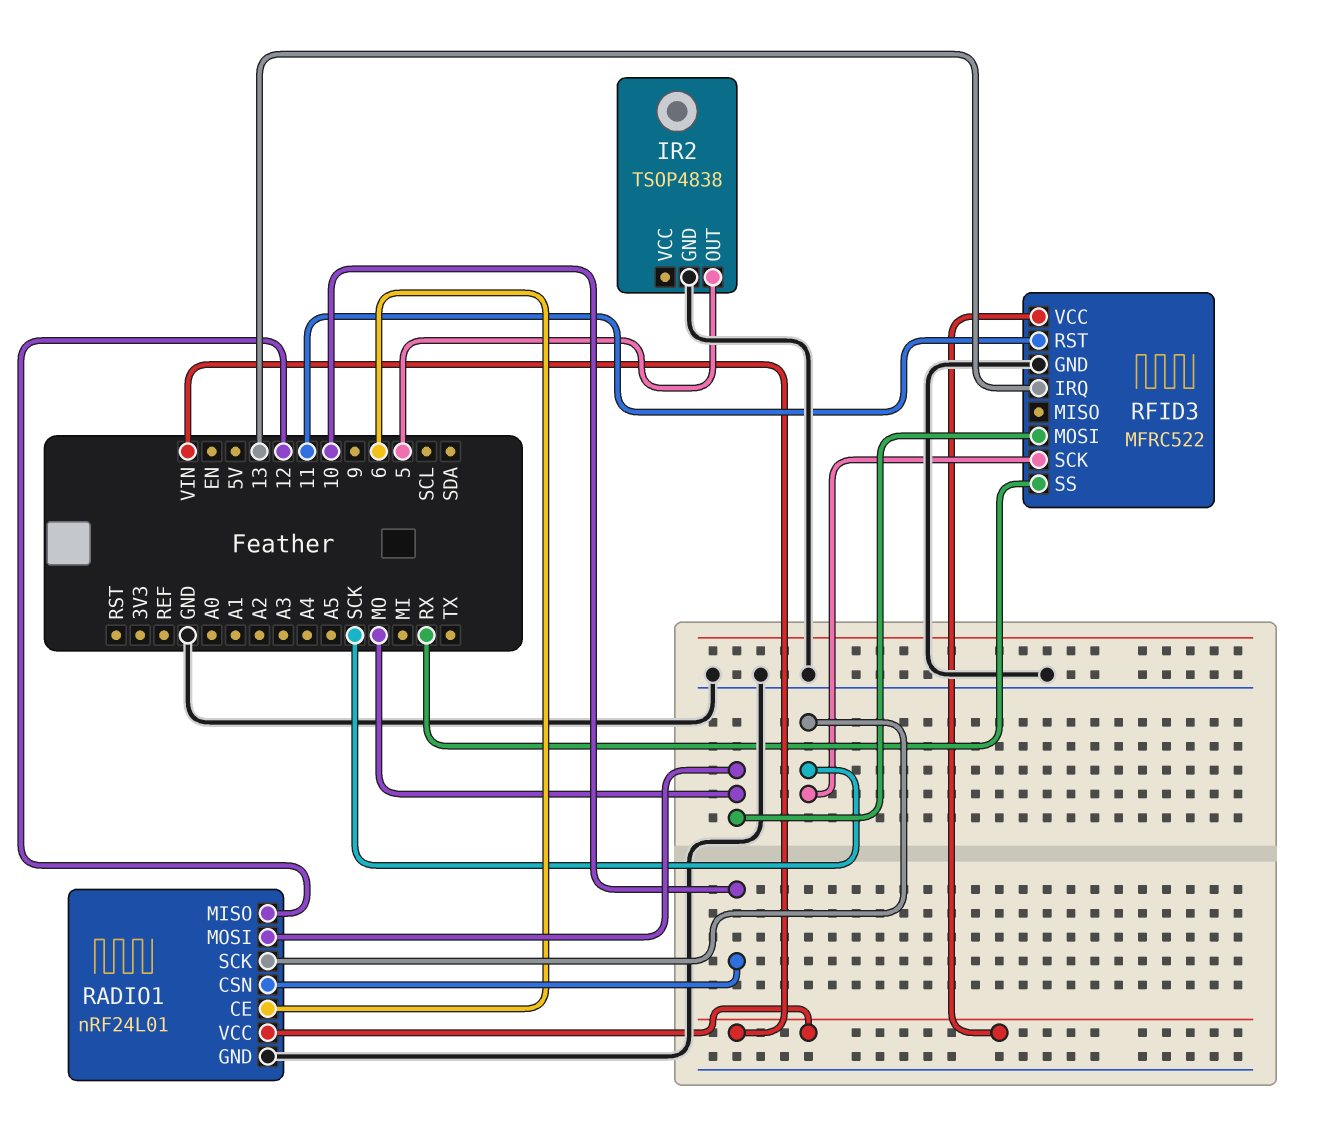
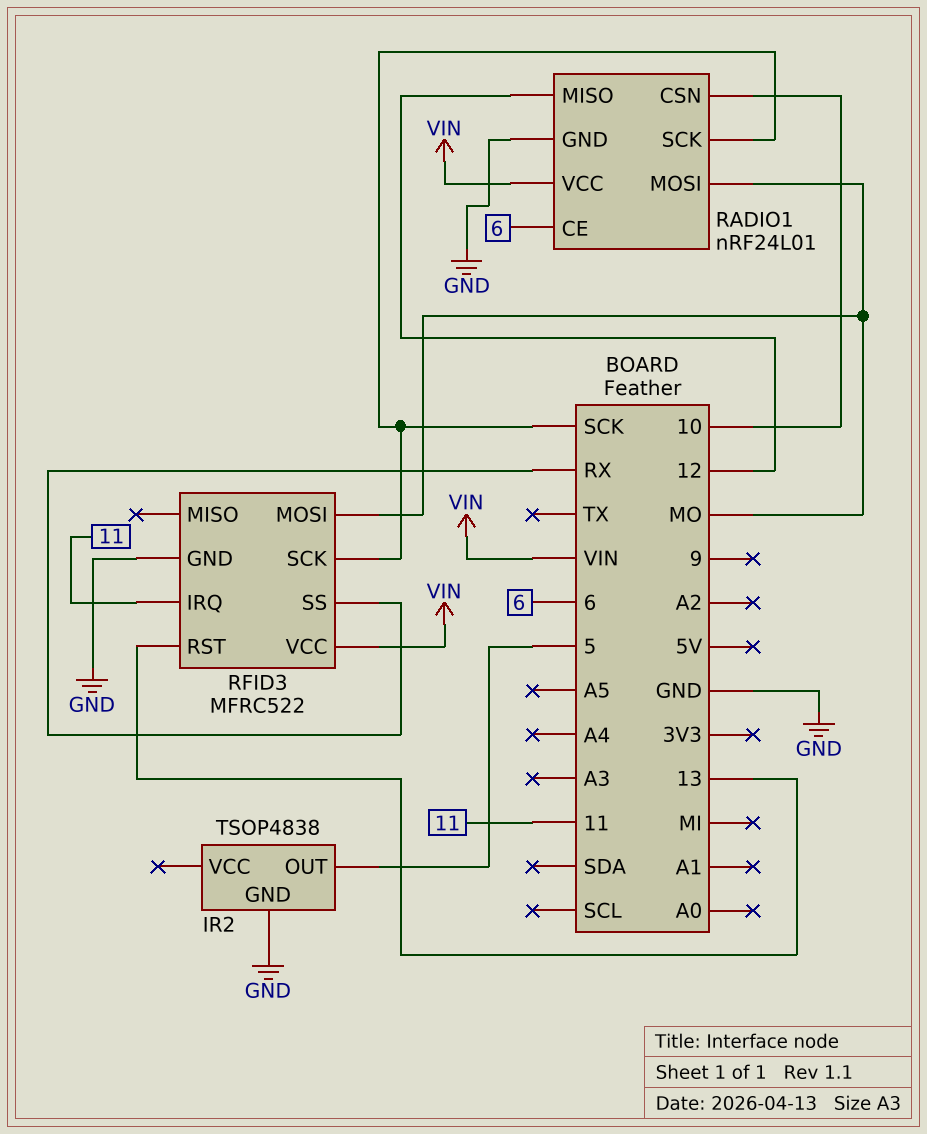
RFID3 pin IRQ: 13 -> 11
RFID3 pin RST: 11 -> 13

